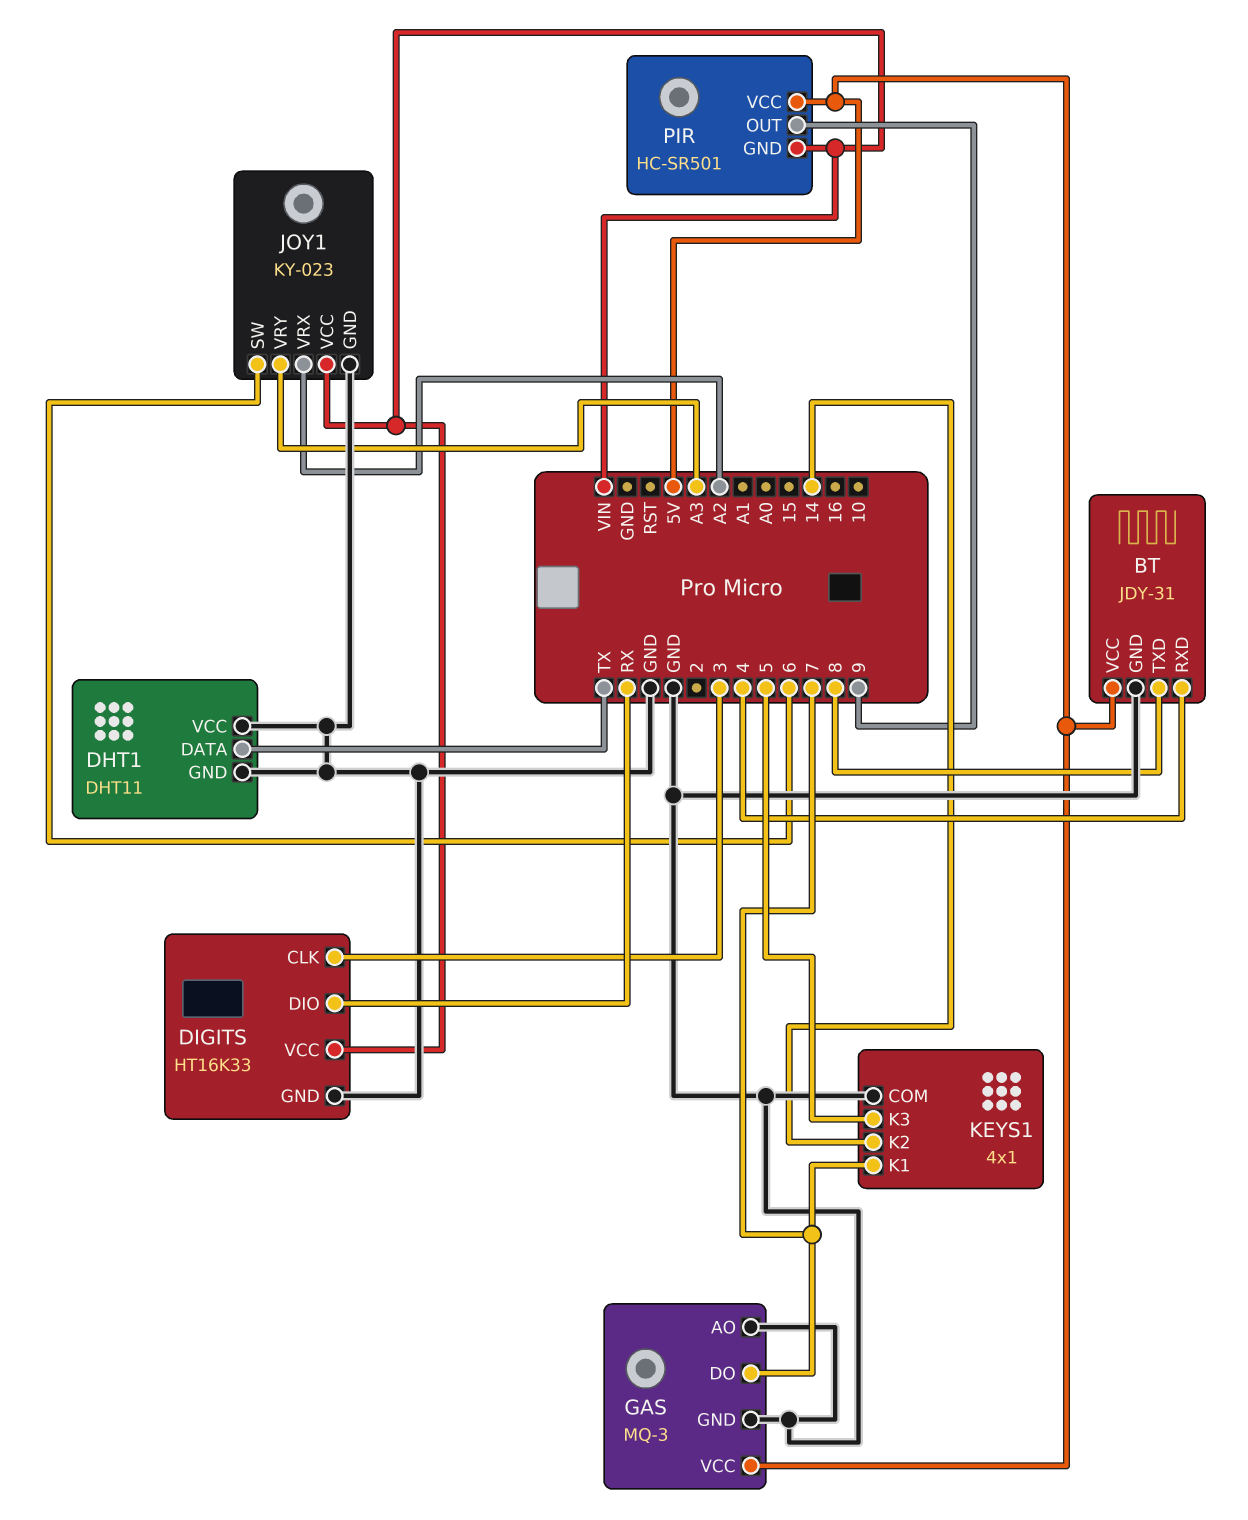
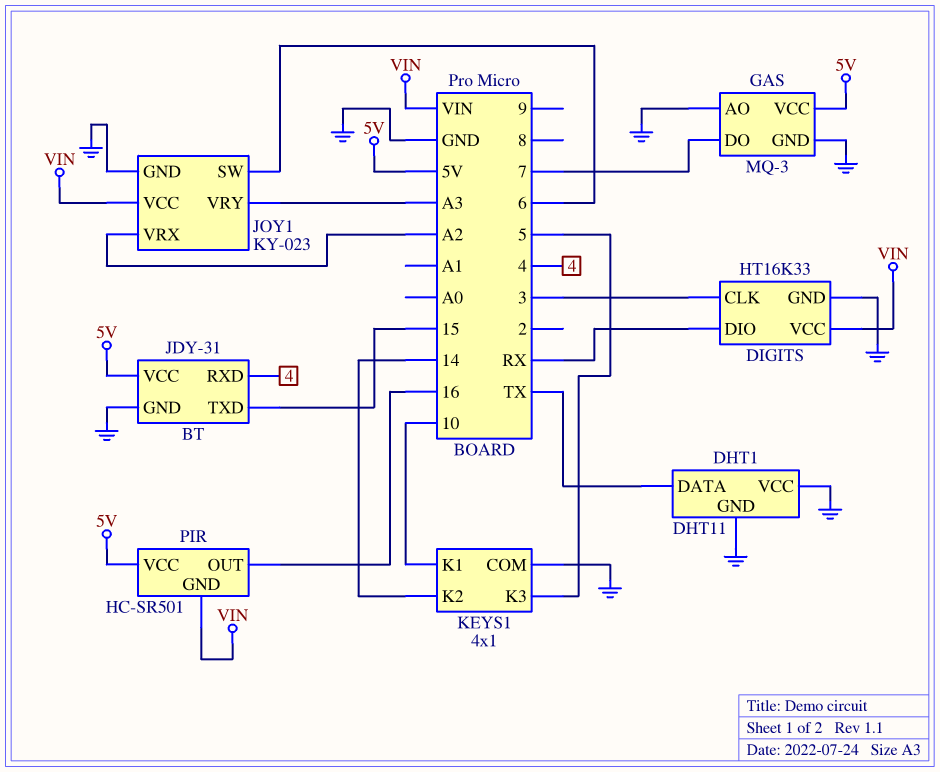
BT pin TXD: 8 -> 15
KEYS1 pin K1: 7 -> 10
PIR pin OUT: 9 -> 16

